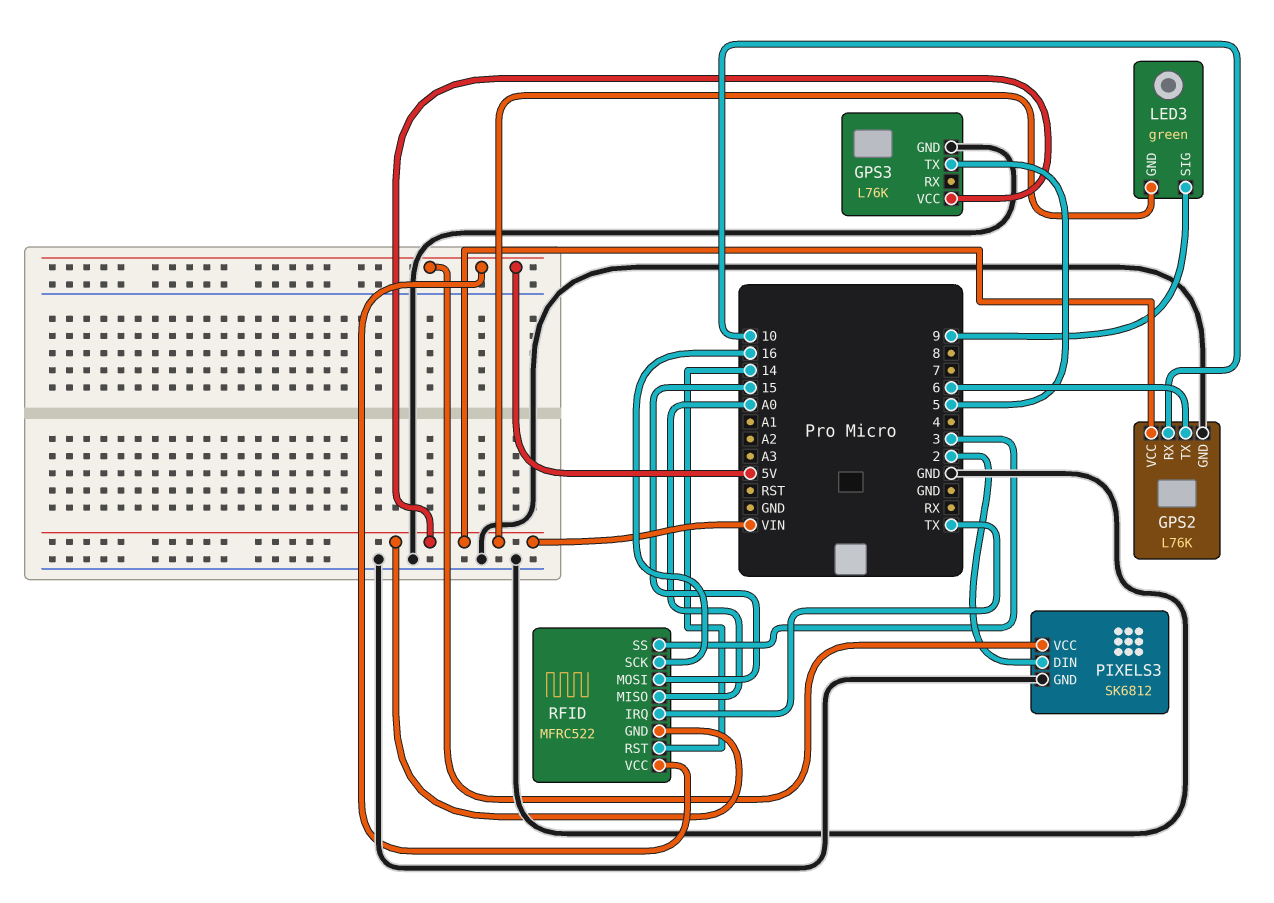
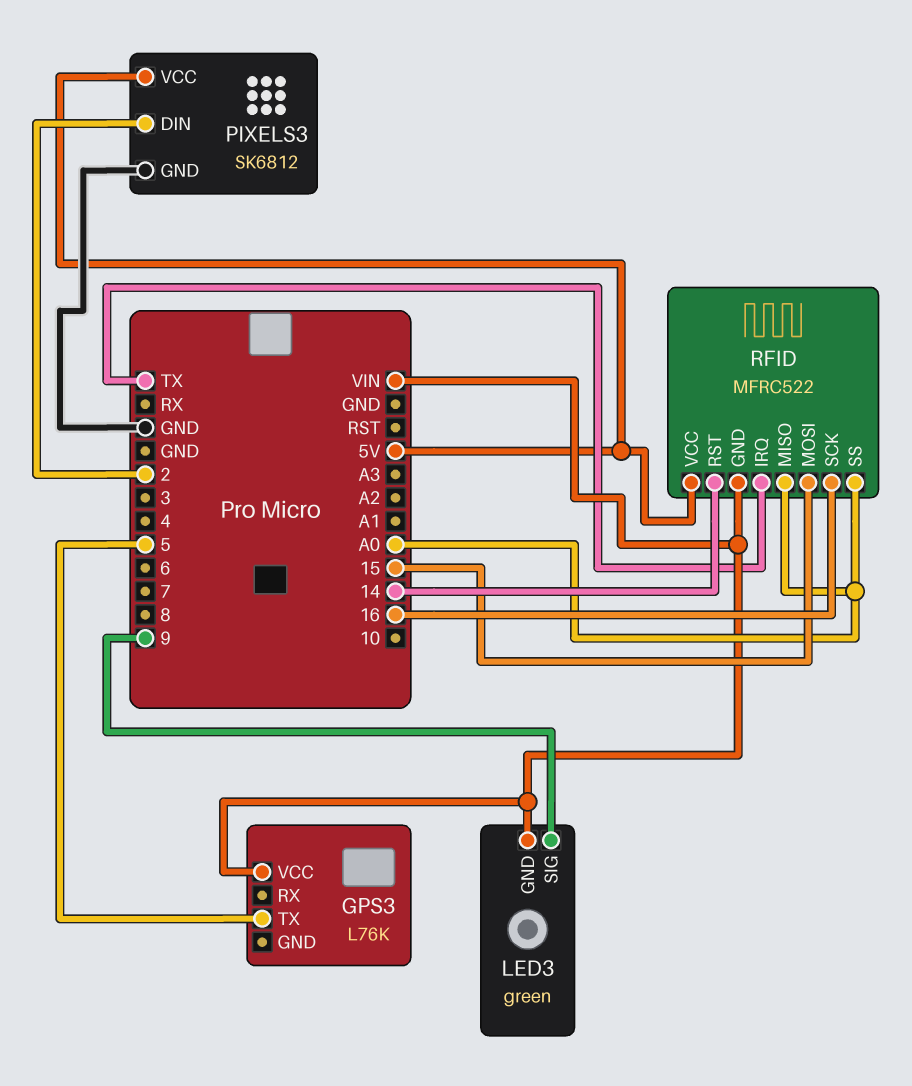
GPS2: L76K -> none
GPS2 pin GND: GND -> none
GPS2 pin RX: 10 -> none
GPS2 pin TX: 6 -> none
GPS2 pin VCC: VIN -> none
GPS3 pin GND: GND -> none
RFID pin SS: 3 -> A0

